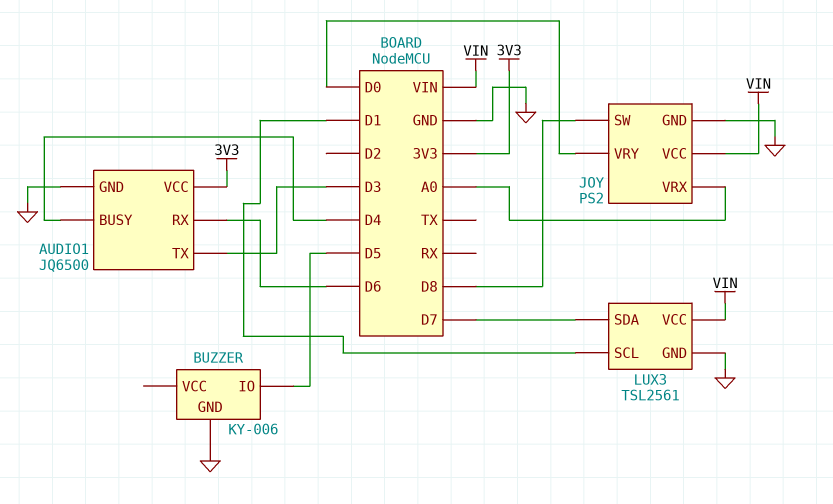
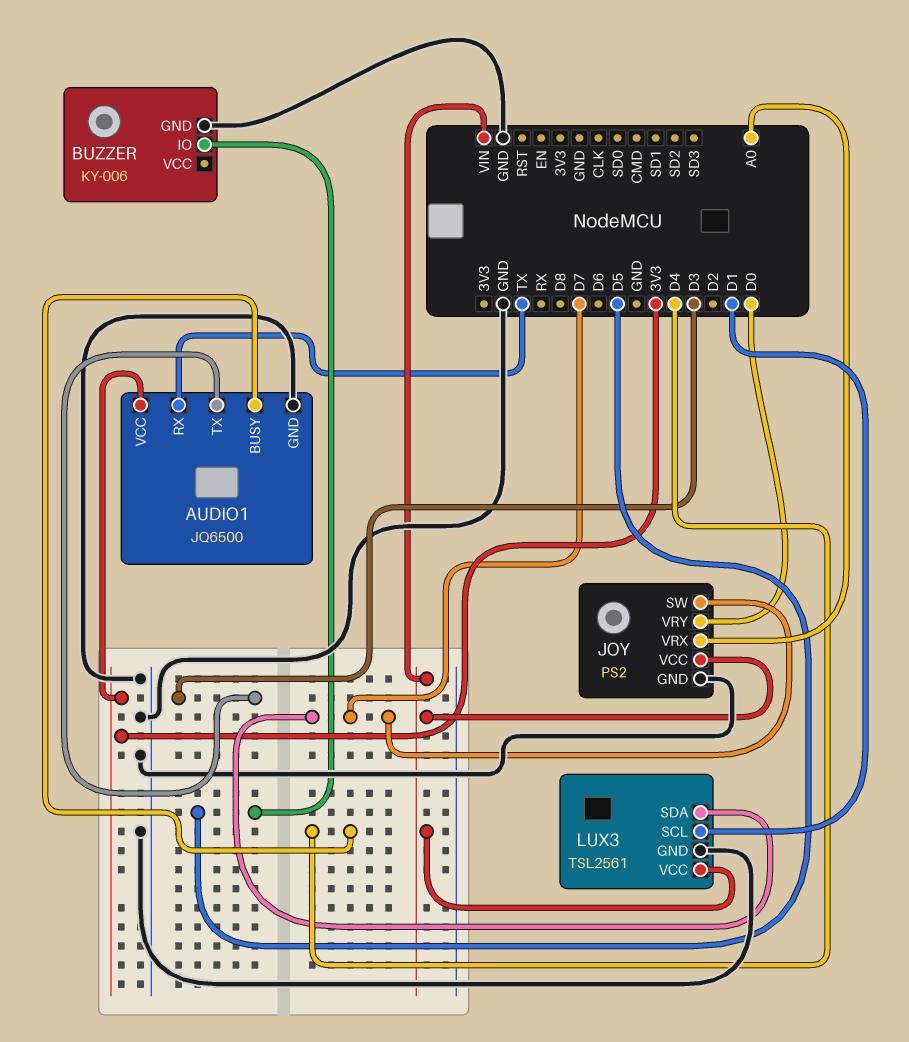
AUDIO1 pin RX: D6 -> TX
JOY pin SW: D8 -> D7

